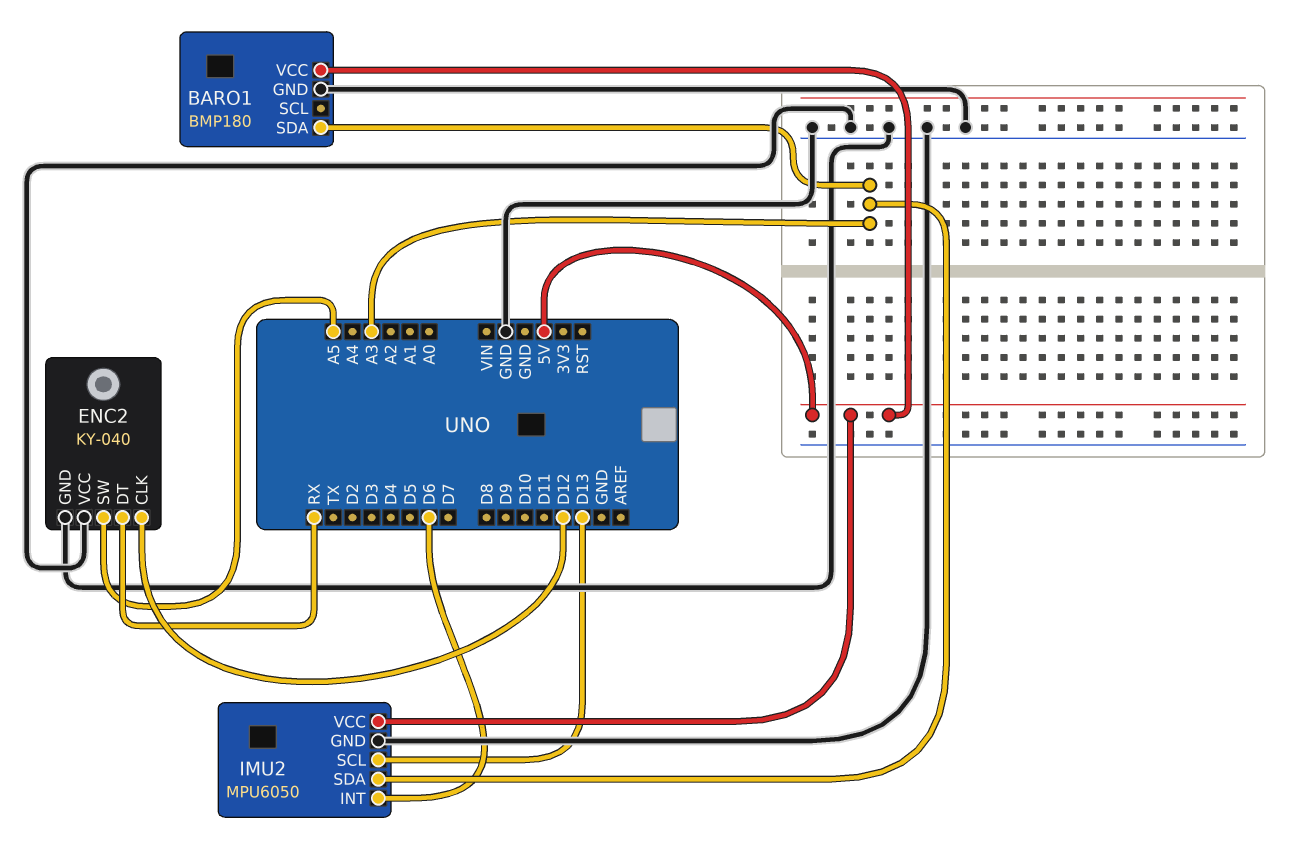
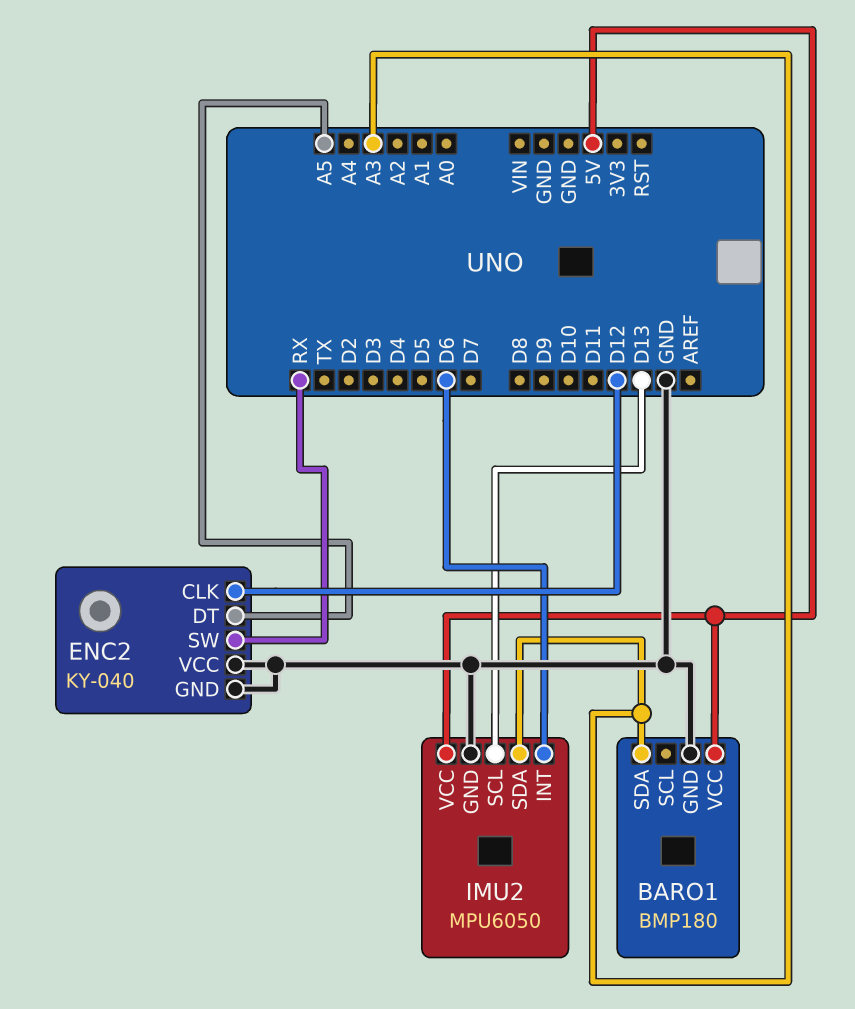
ENC2 pin DT: RX -> A5
ENC2 pin SW: A5 -> RX

